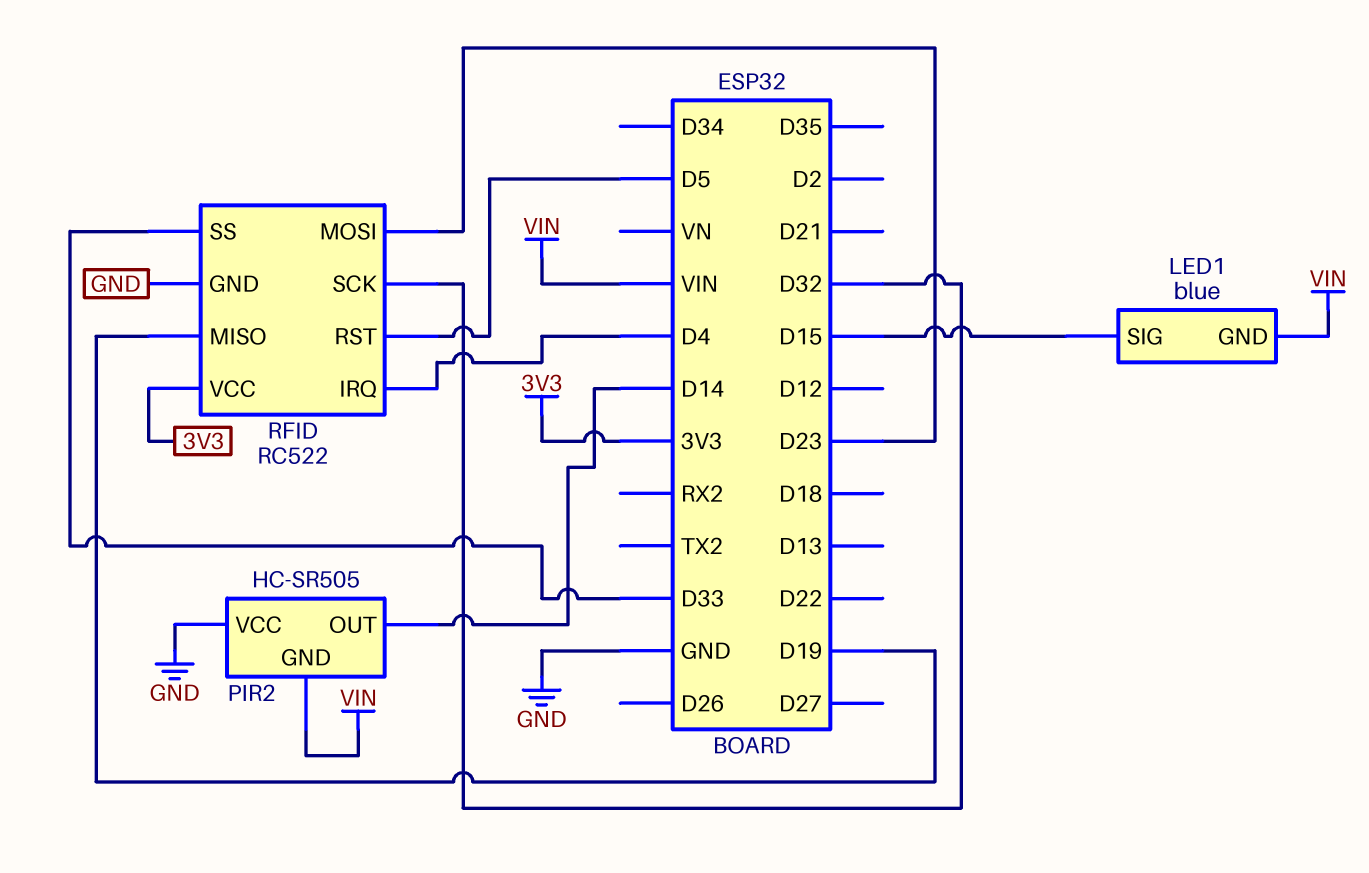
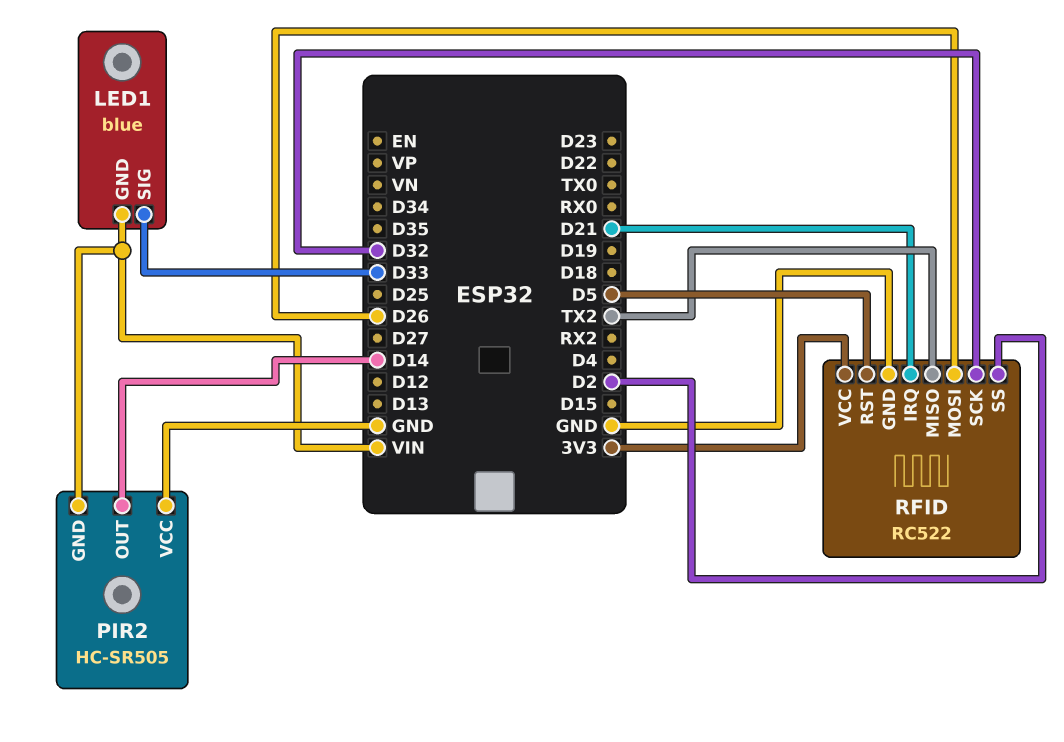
LED1 pin SIG: D15 -> D33
RFID pin IRQ: D4 -> D21
RFID pin MISO: D19 -> TX2
RFID pin MOSI: D23 -> D26
RFID pin SS: D33 -> D2

